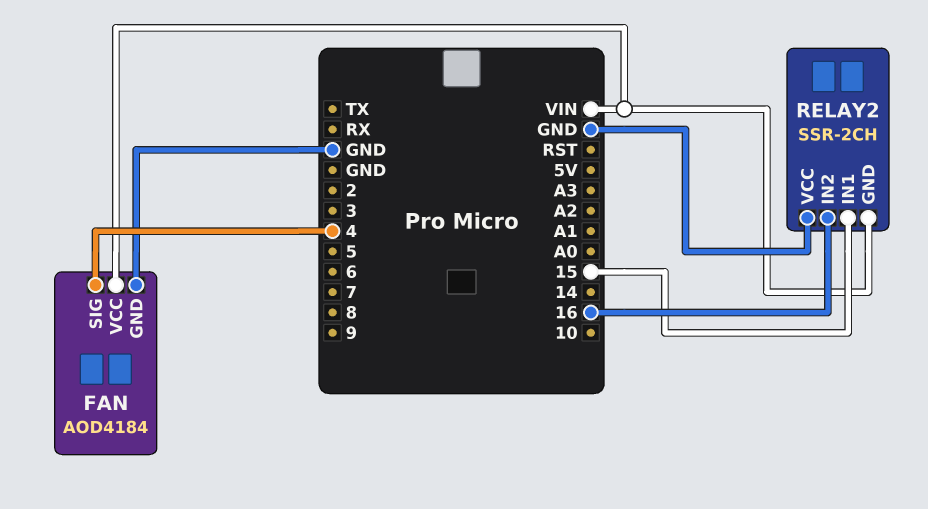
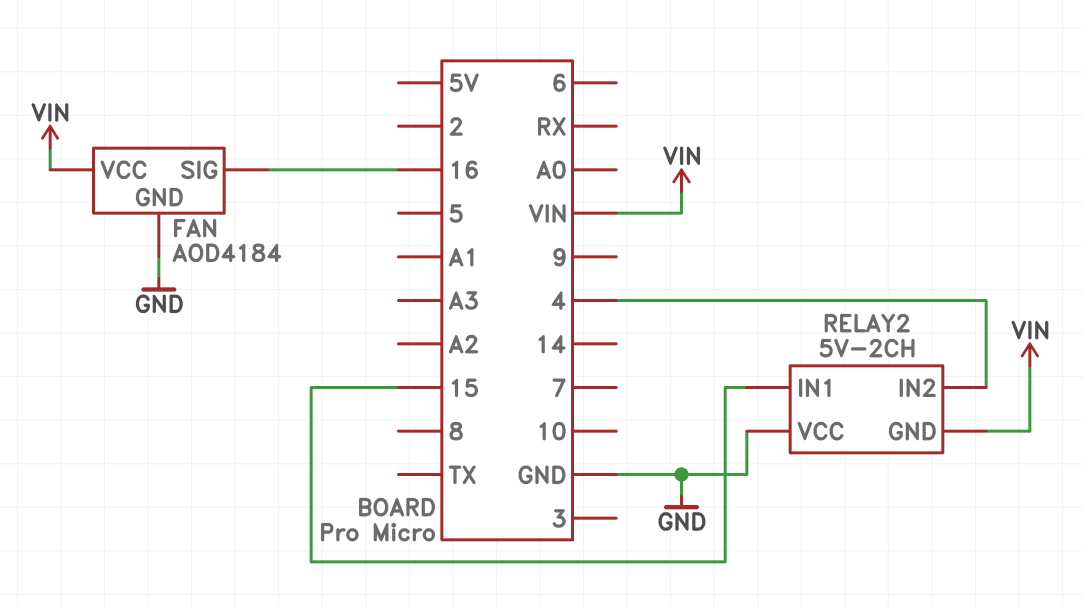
FAN pin SIG: 4 -> 16
RELAY2: SSR-2CH -> 5V-2CH
RELAY2 pin IN2: 16 -> 4

